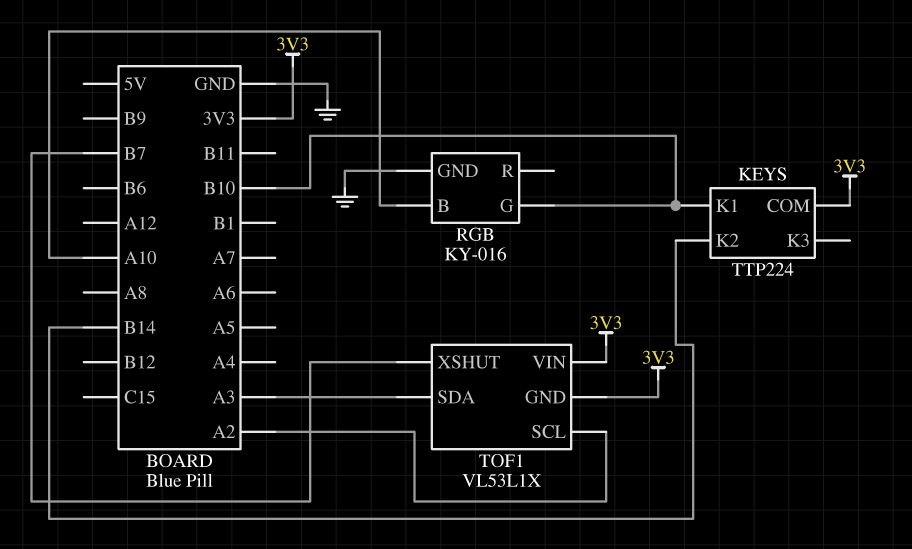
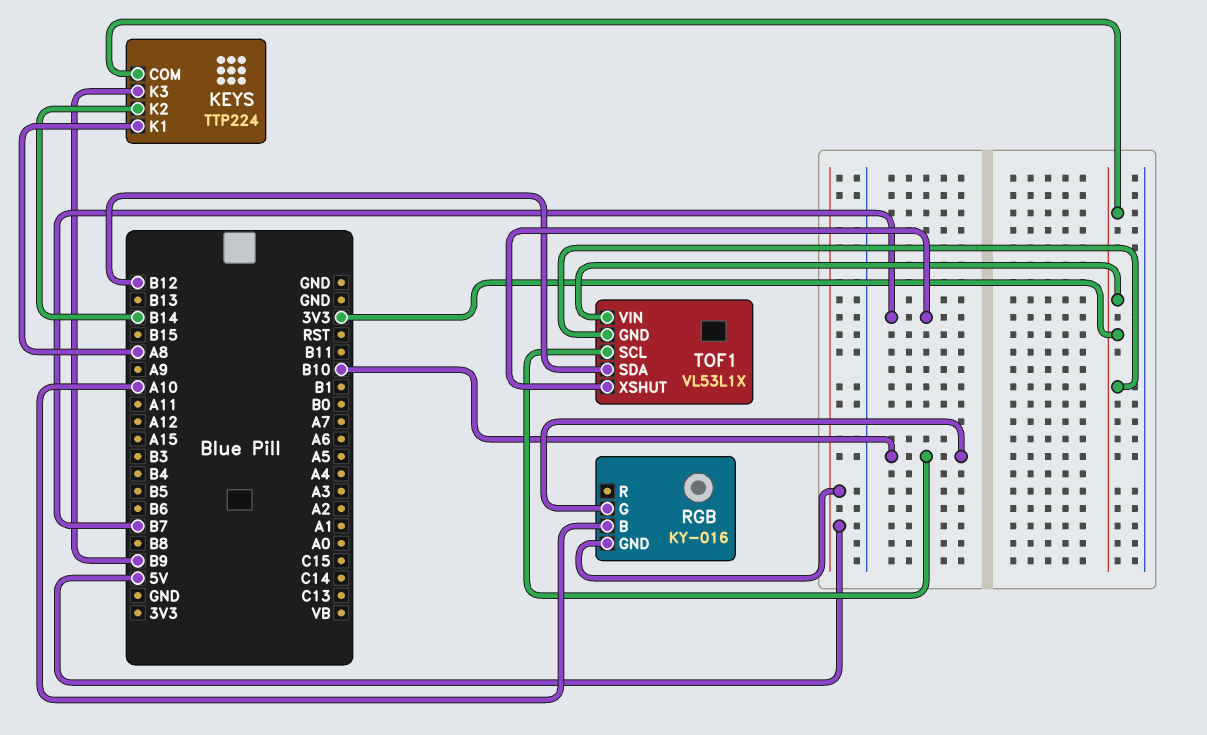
KEYS pin K1: B10 -> A8
KEYS pin K3: none -> B9
RGB pin GND: GND -> 5V
TOF1 pin SCL: A2 -> B10
TOF1 pin SDA: A3 -> B12

